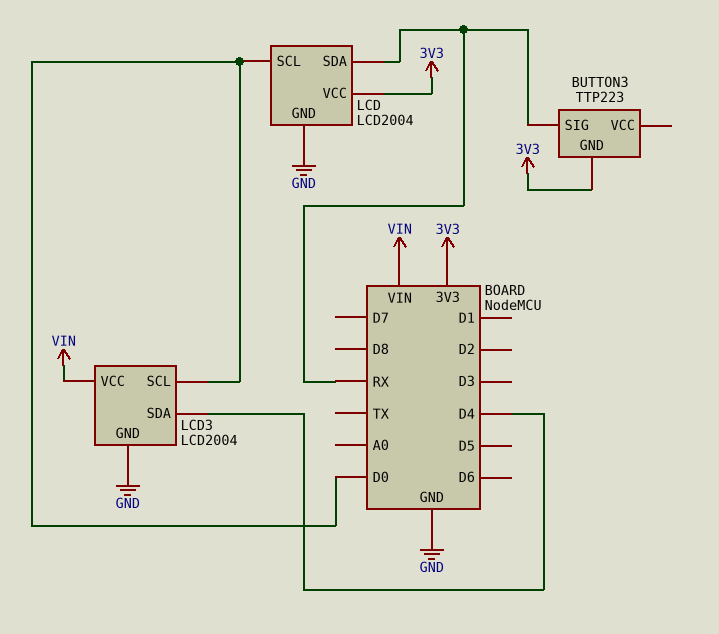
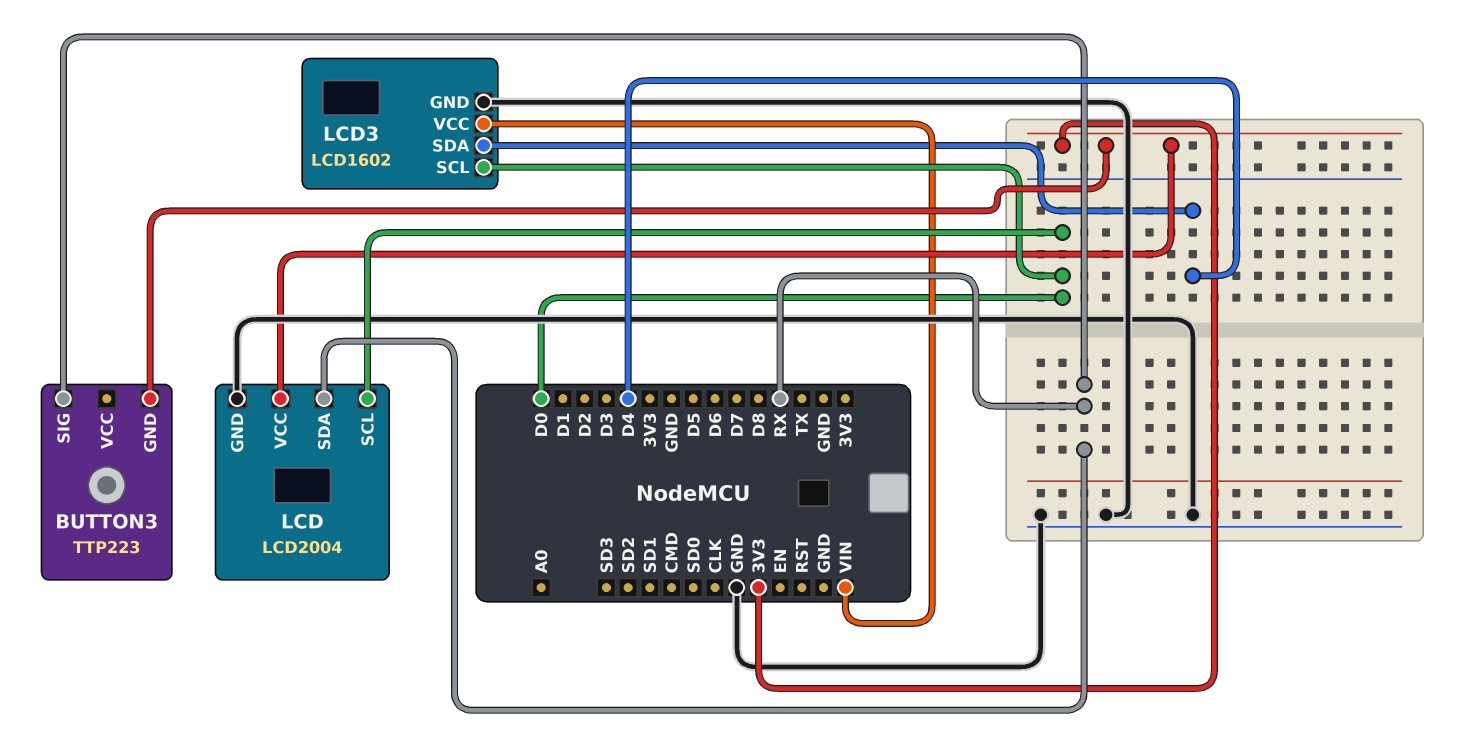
LCD3: LCD2004 -> LCD1602

